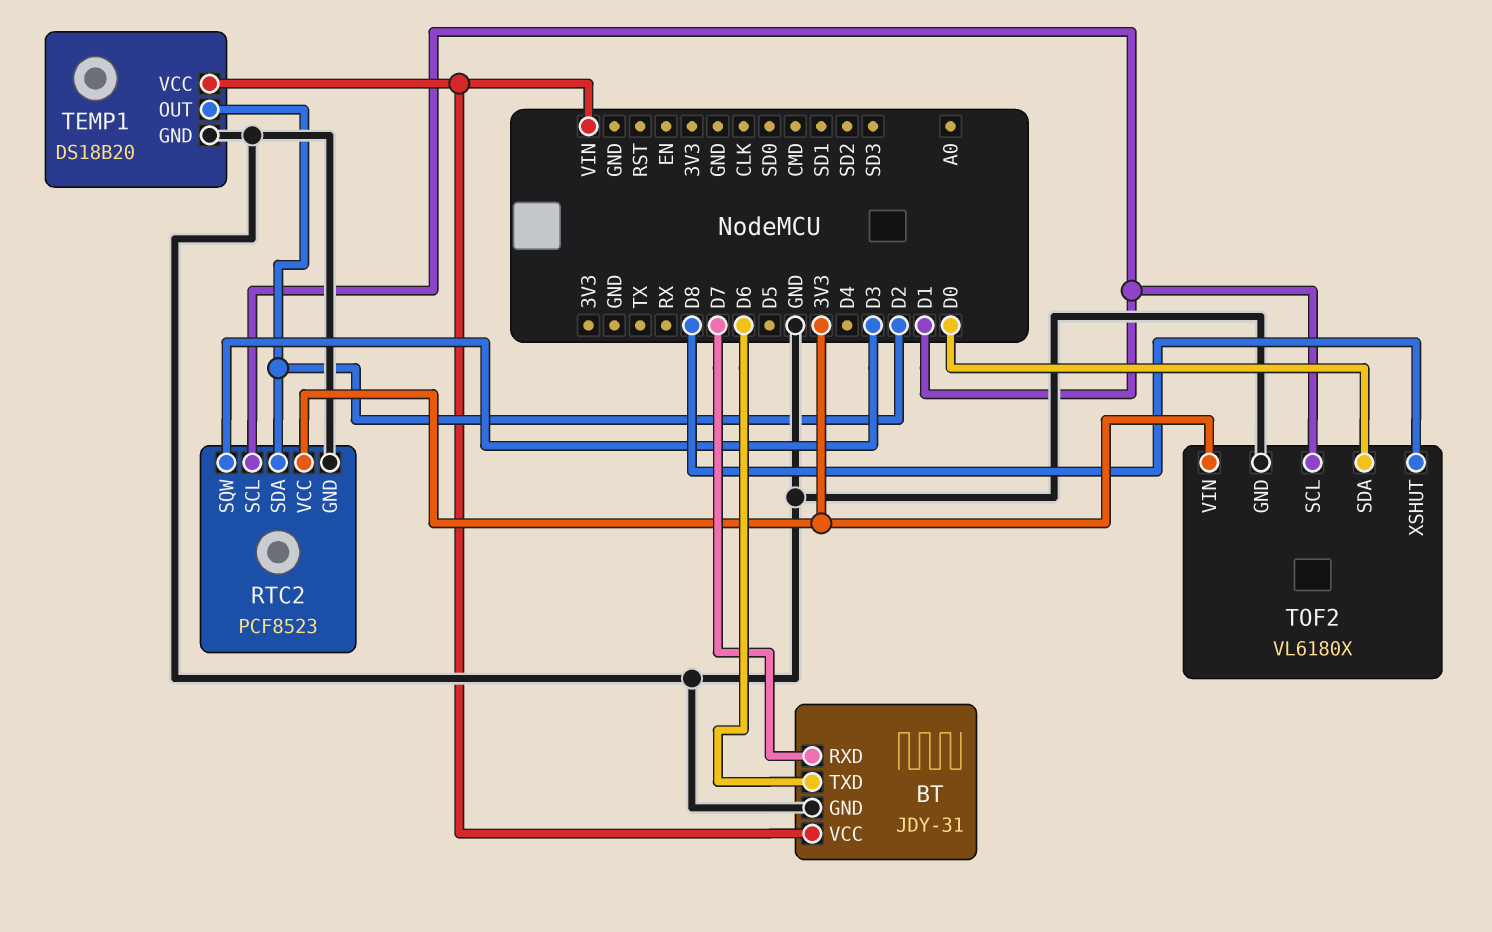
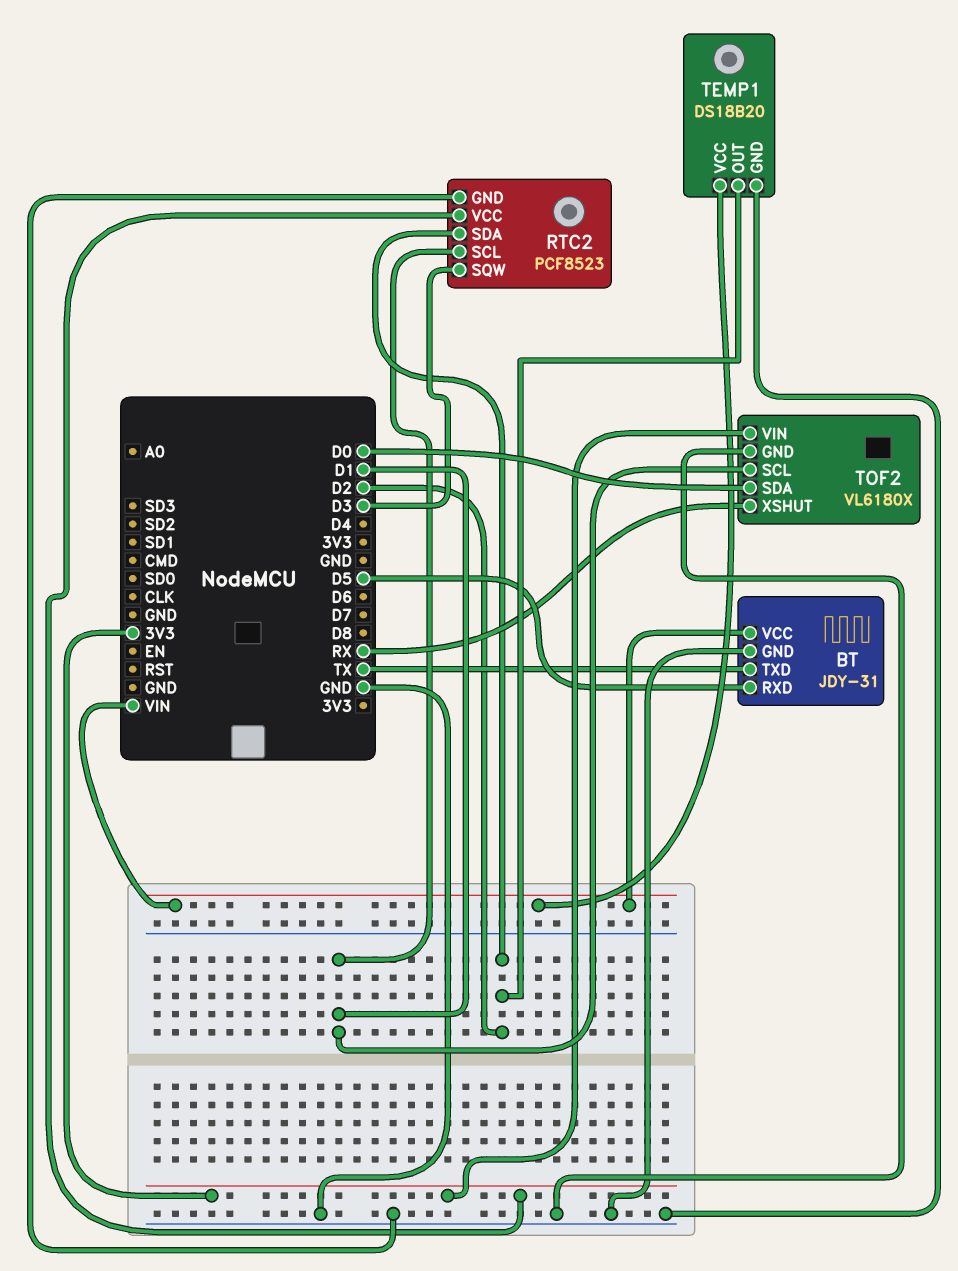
BT pin RXD: D7 -> D5
BT pin TXD: D6 -> TX
TOF2 pin XSHUT: D8 -> RX

